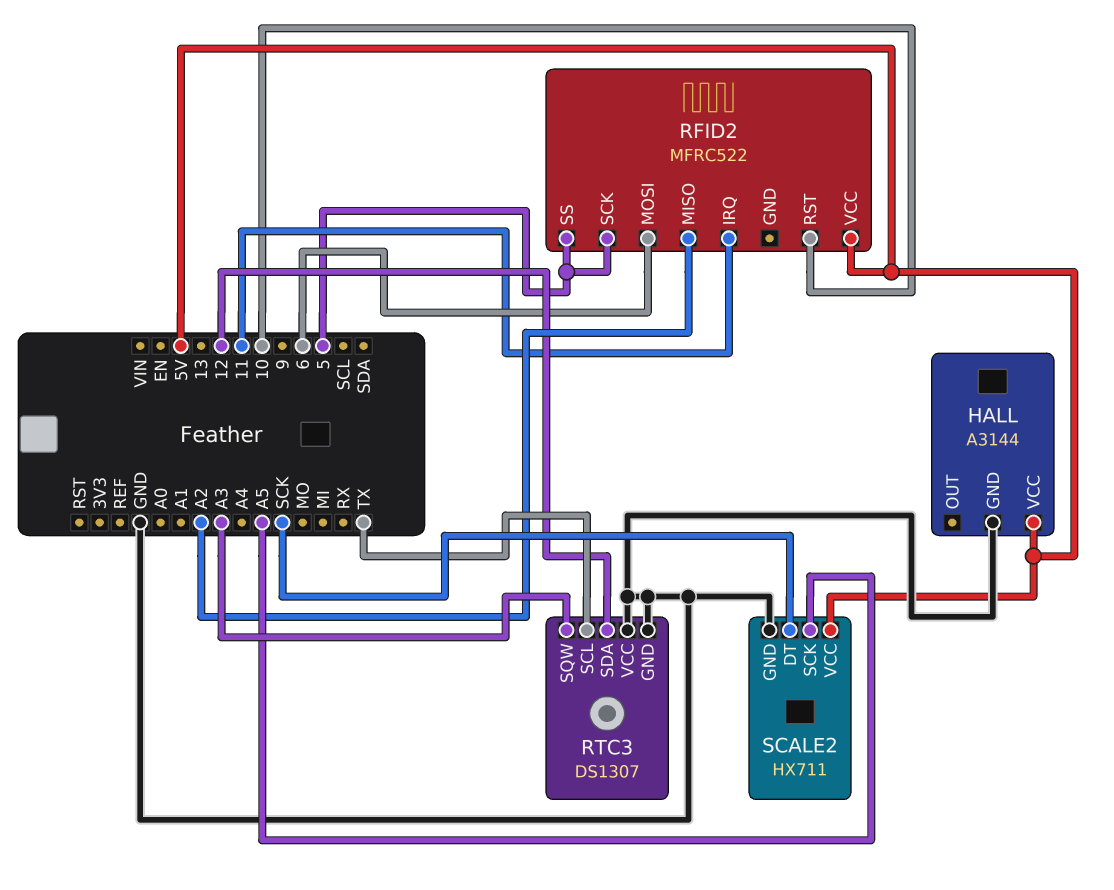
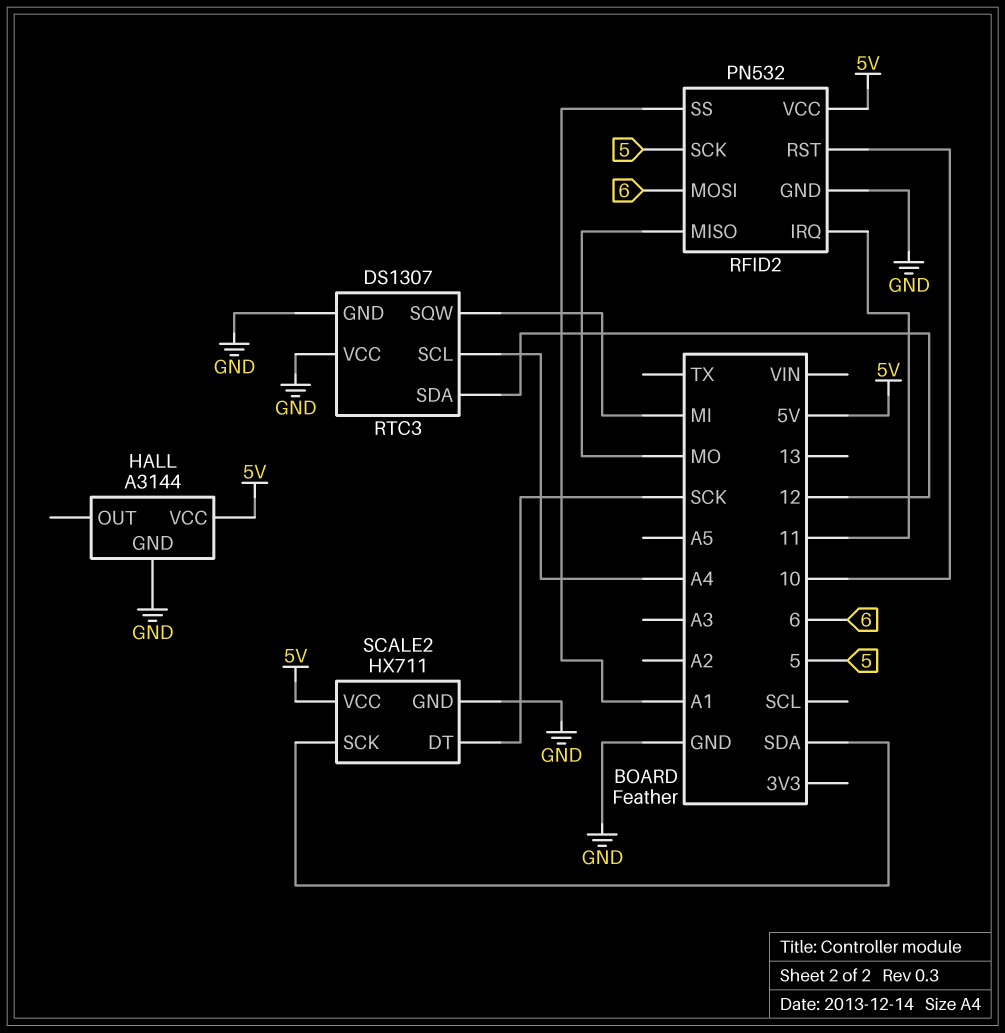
RFID2: MFRC522 -> PN532
RFID2 pin GND: none -> GND
RFID2 pin MISO: A2 -> MO
RFID2 pin SS: 5 -> A1
RTC3 pin SCL: TX -> A4
RTC3 pin SQW: A3 -> MI
SCALE2 pin SCK: A5 -> SDA

